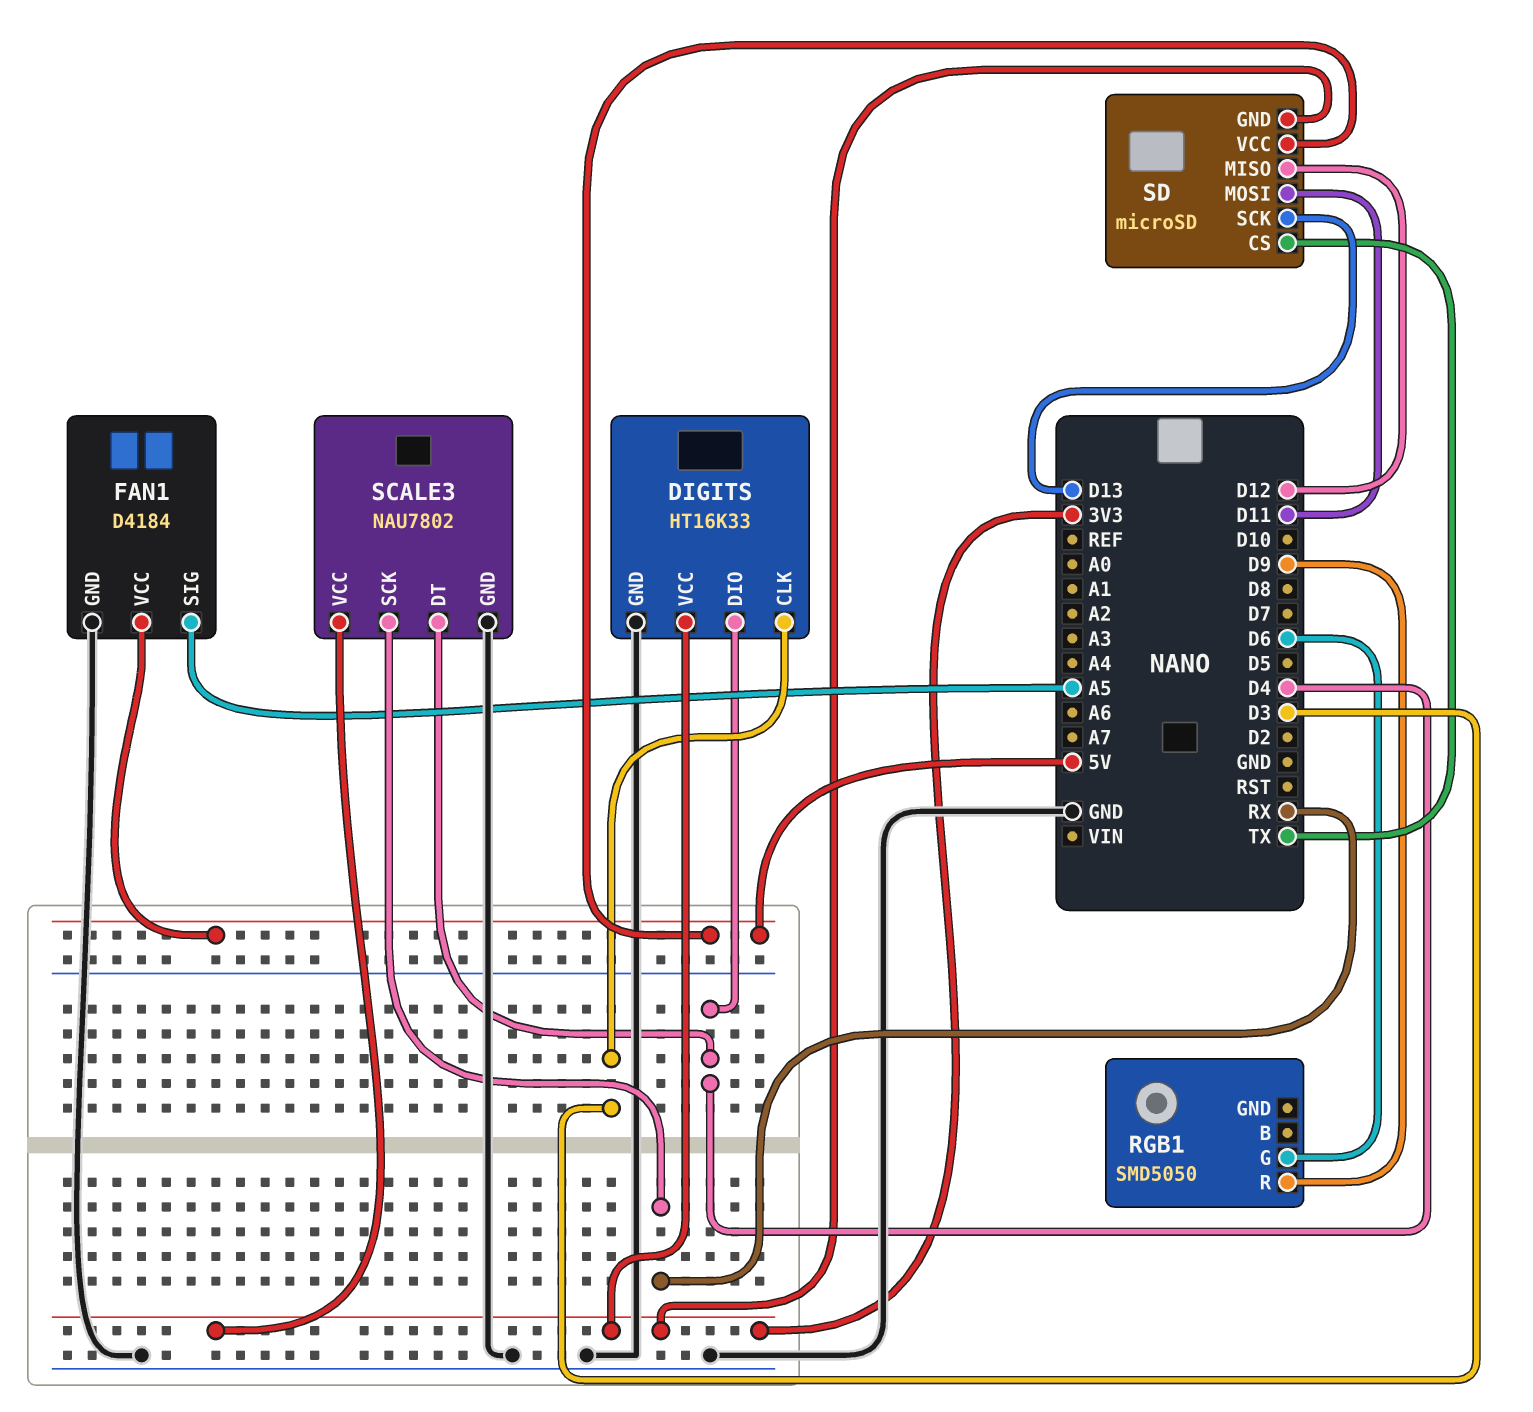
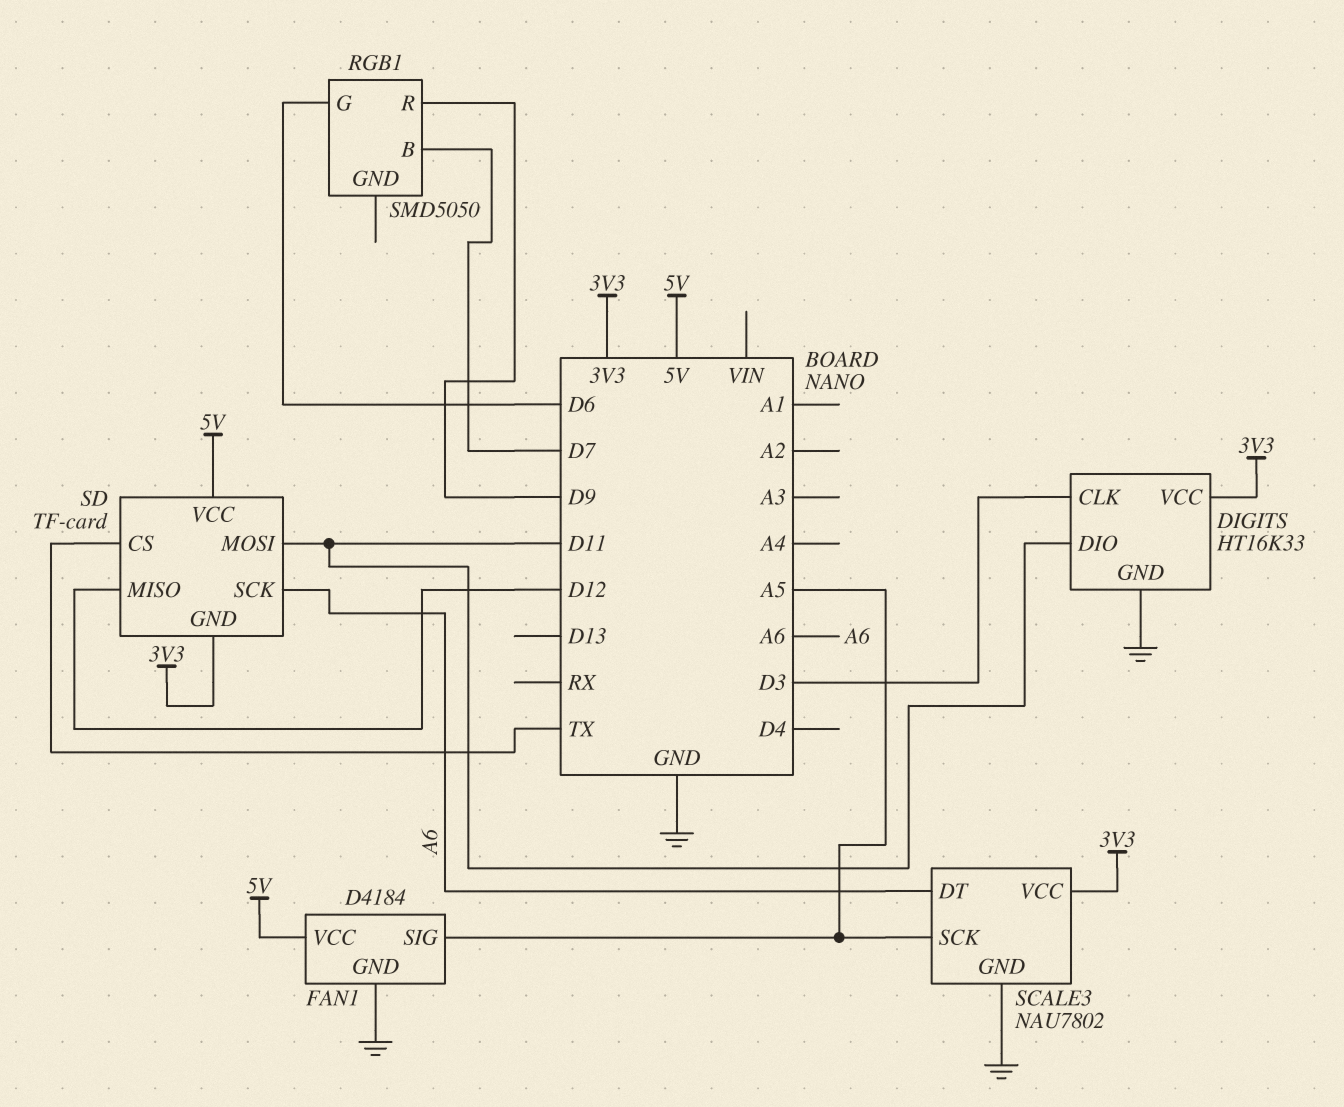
DIGITS pin DIO: D4 -> D11
RGB1 pin B: none -> D7
SCALE3 pin DT: D4 -> A6
SCALE3 pin SCK: RX -> A5
SD: microSD -> TF-card
SD pin SCK: D13 -> A6

